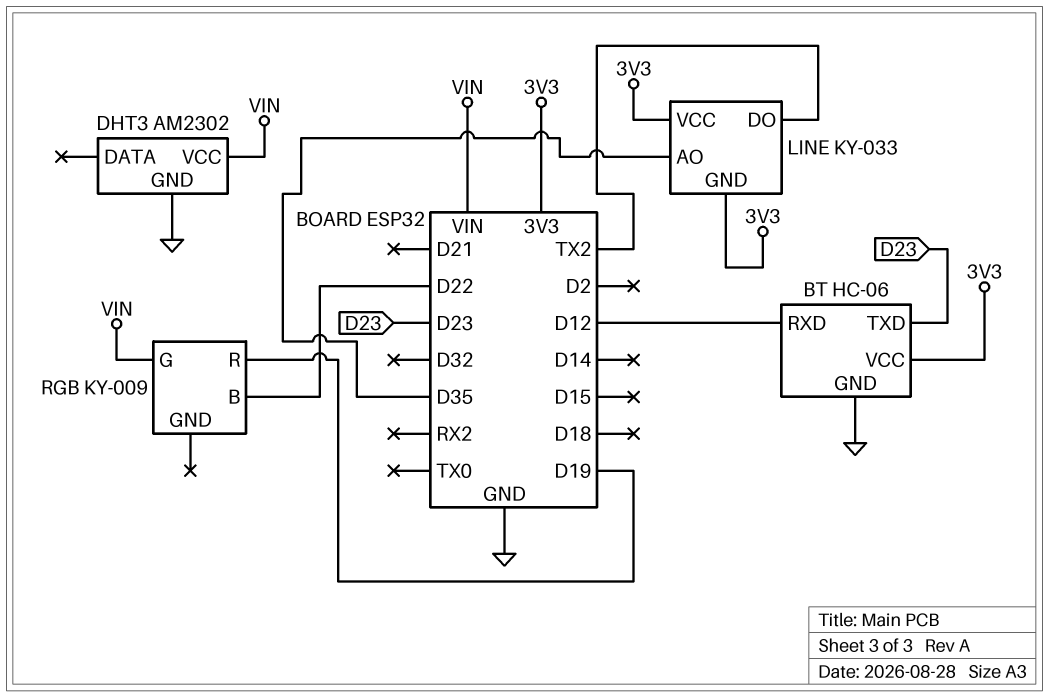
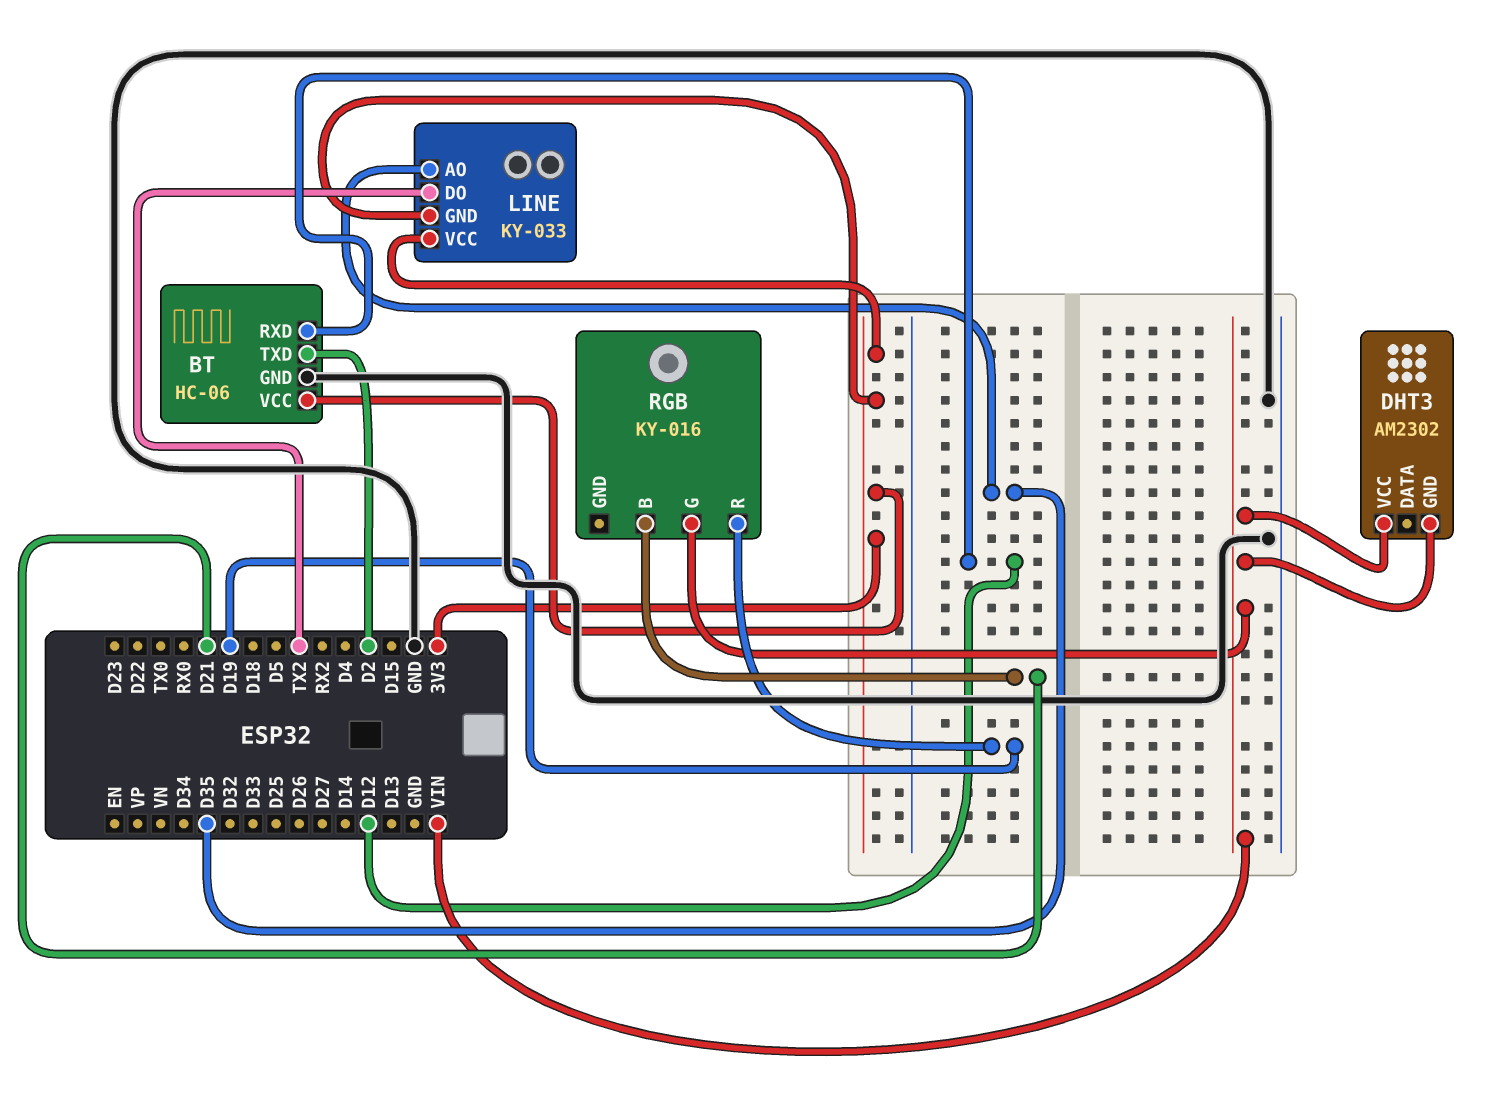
BT pin TXD: D23 -> D2
DHT3 pin GND: GND -> VIN
RGB: KY-009 -> KY-016
RGB pin B: D22 -> D21

